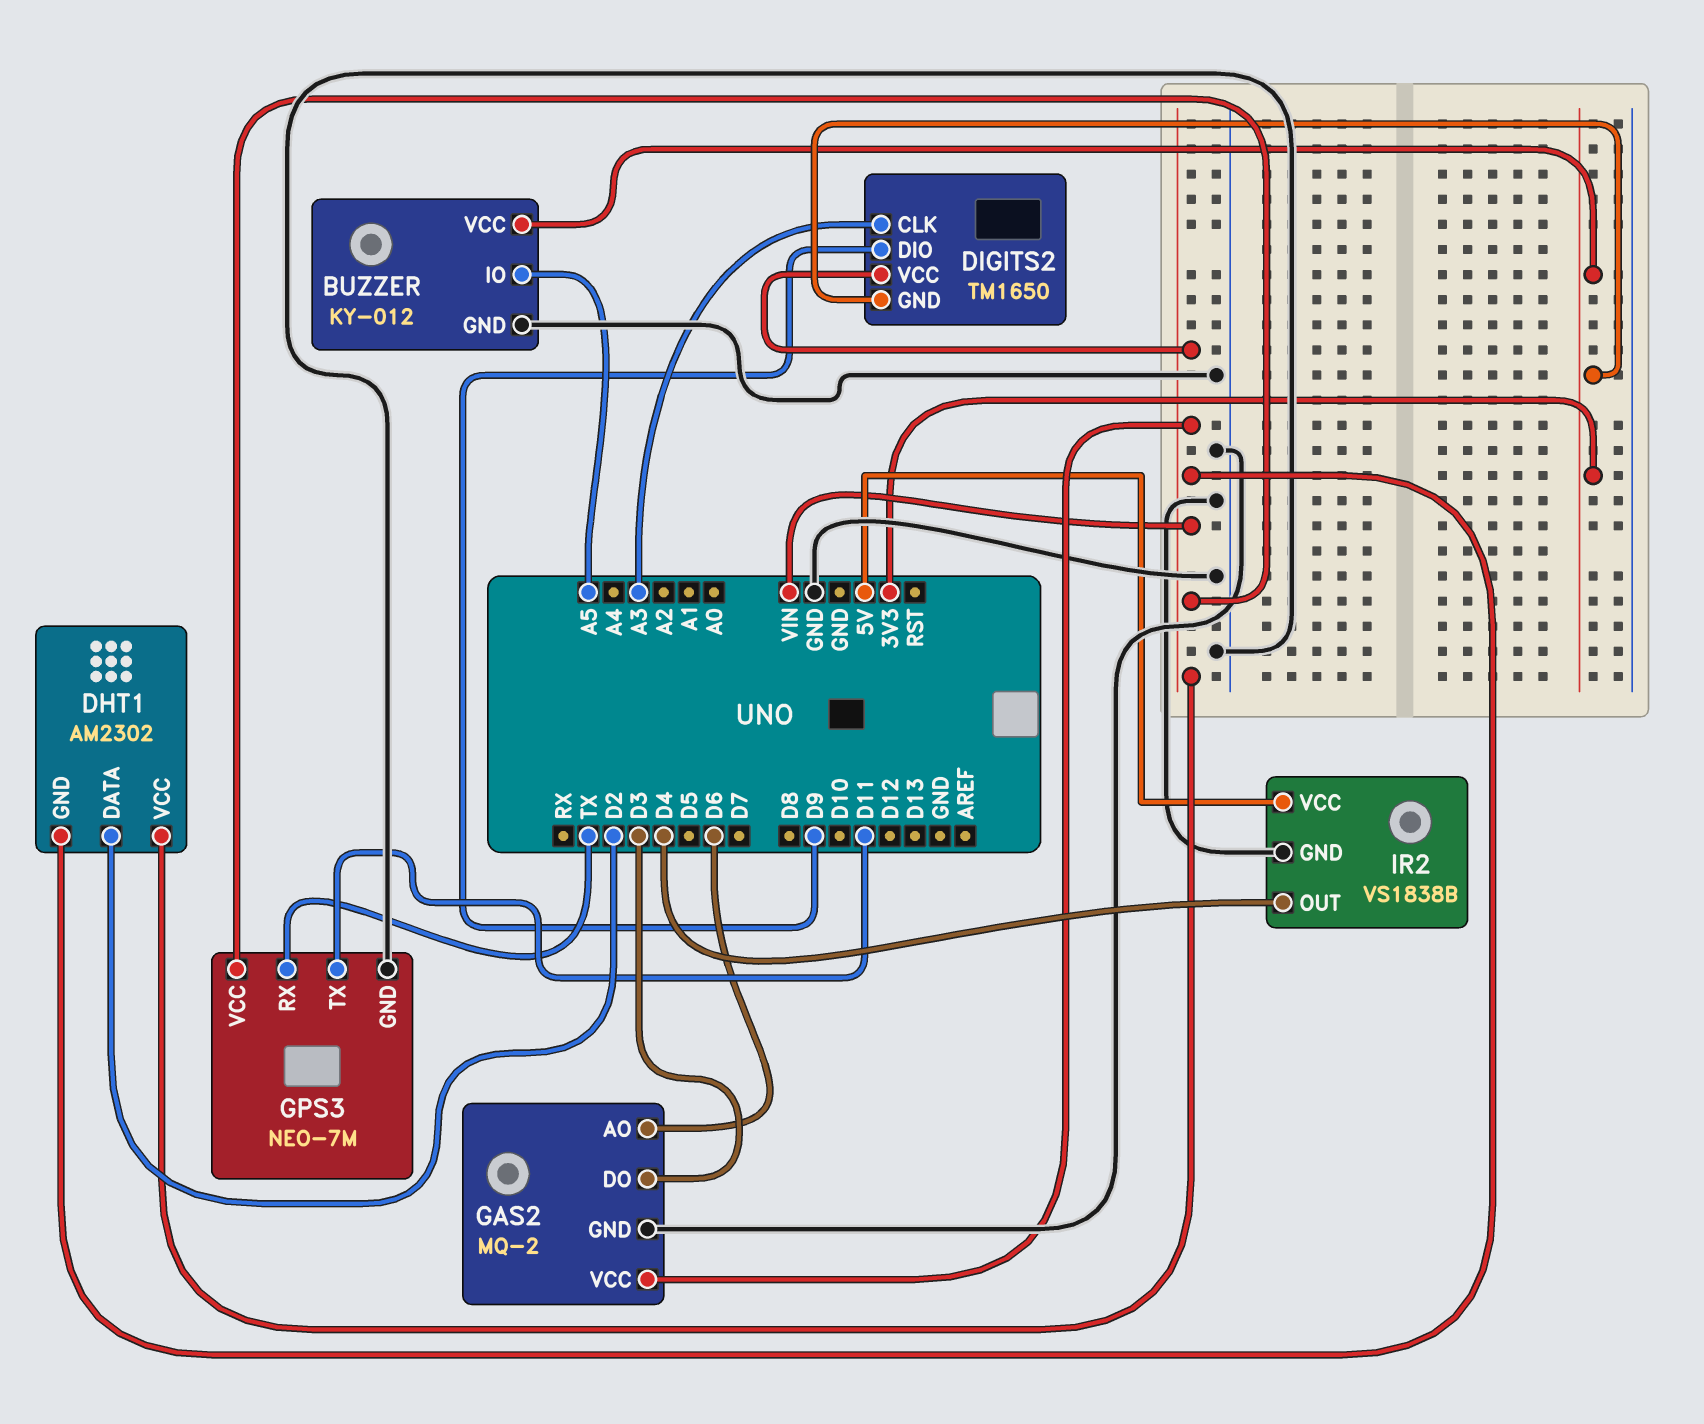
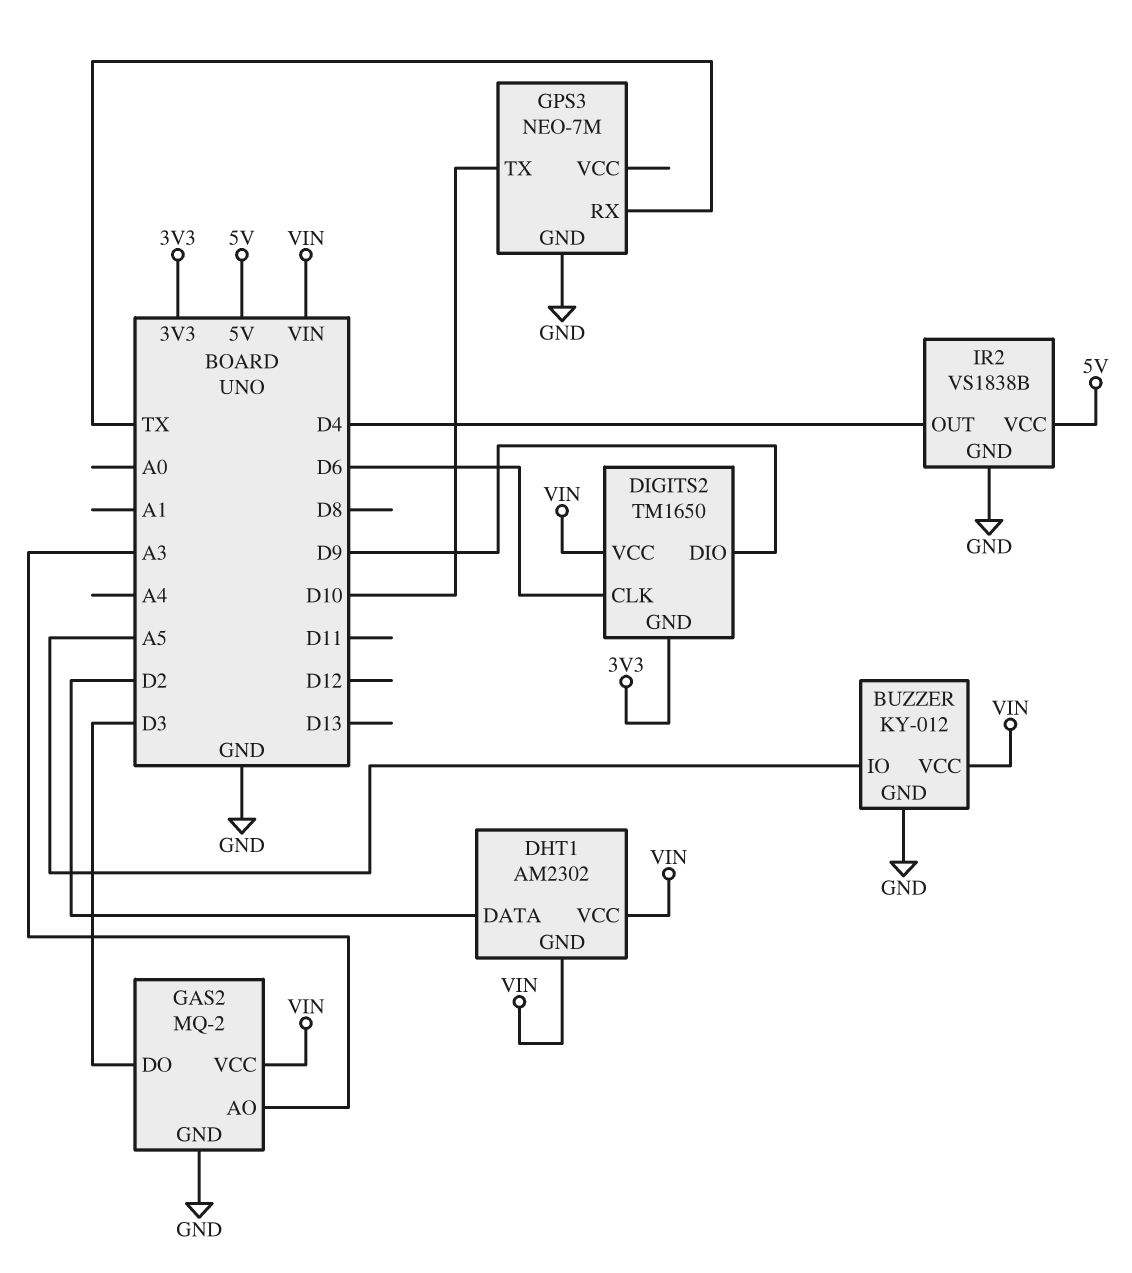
BUZZER pin VCC: 3V3 -> VIN
DIGITS2 pin CLK: A3 -> D6
GAS2 pin AO: D6 -> A3
GPS3 pin TX: D11 -> D10
GPS3 pin VCC: VIN -> none

